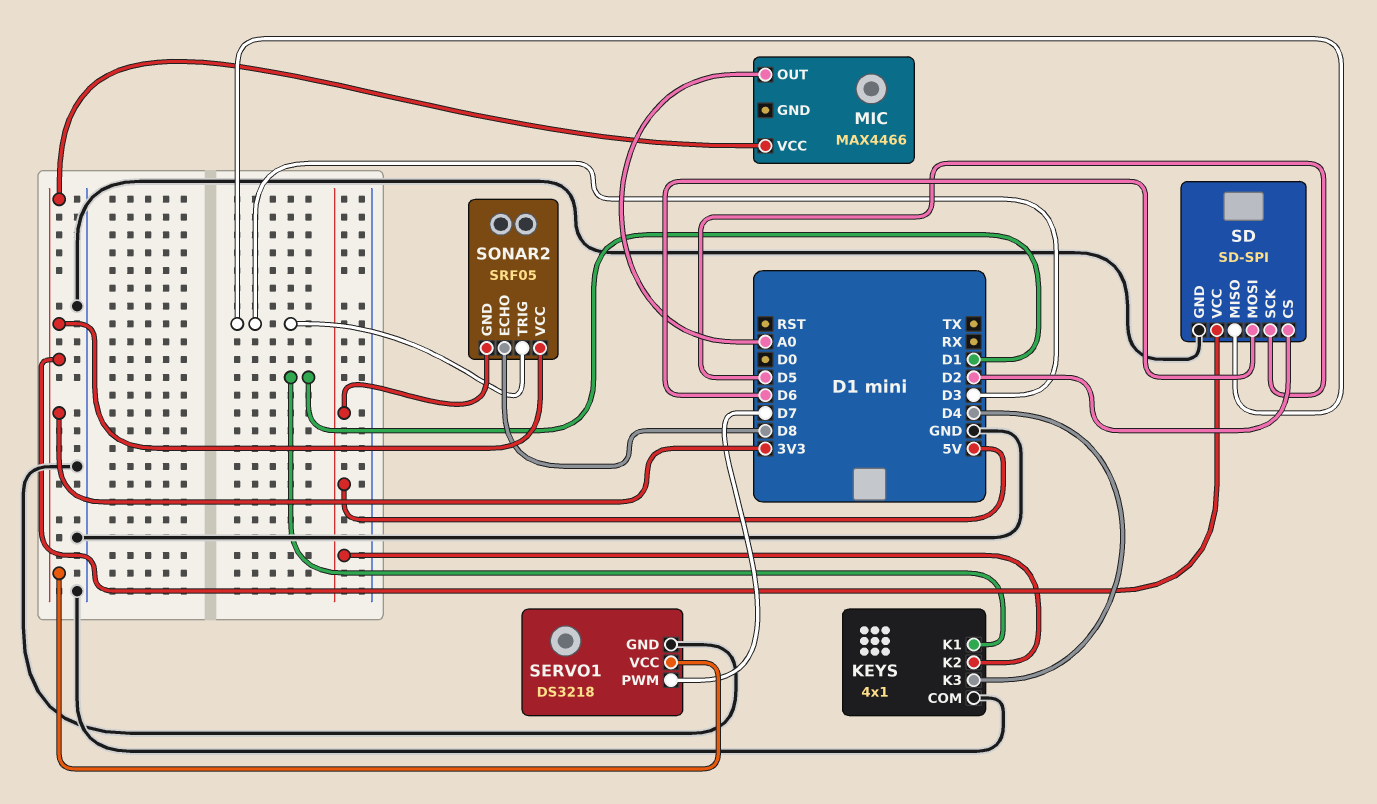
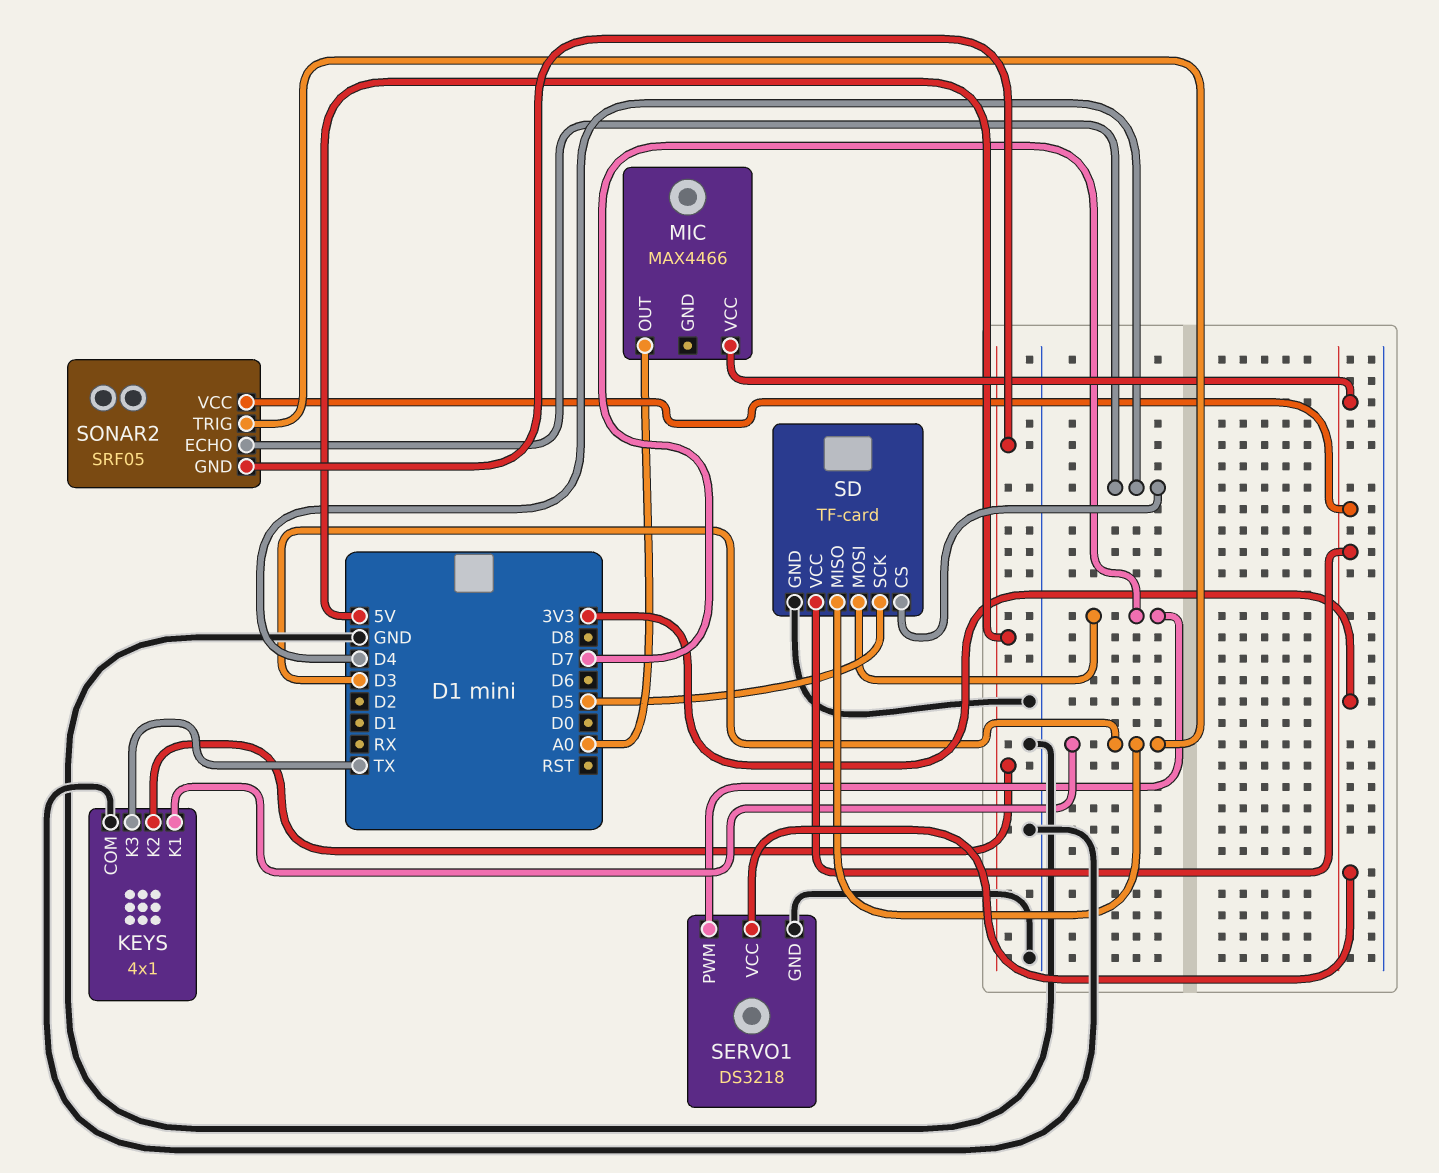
KEYS pin K1: D1 -> D3
KEYS pin K3: D4 -> TX
SD: SD-SPI -> TF-card
SD pin CS: D2 -> D4
SD pin MOSI: D6 -> D7
SONAR2 pin ECHO: D8 -> D4

